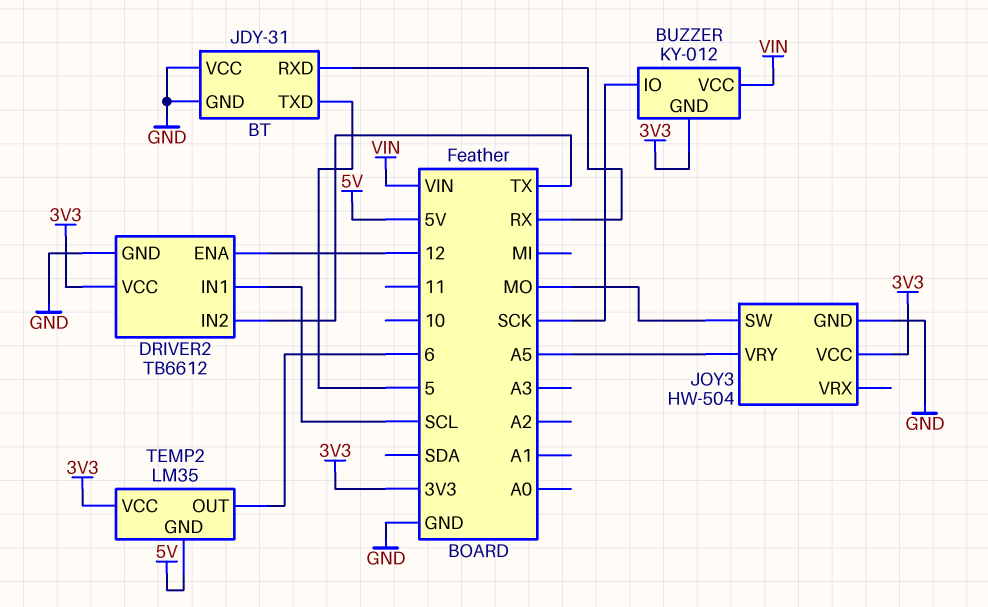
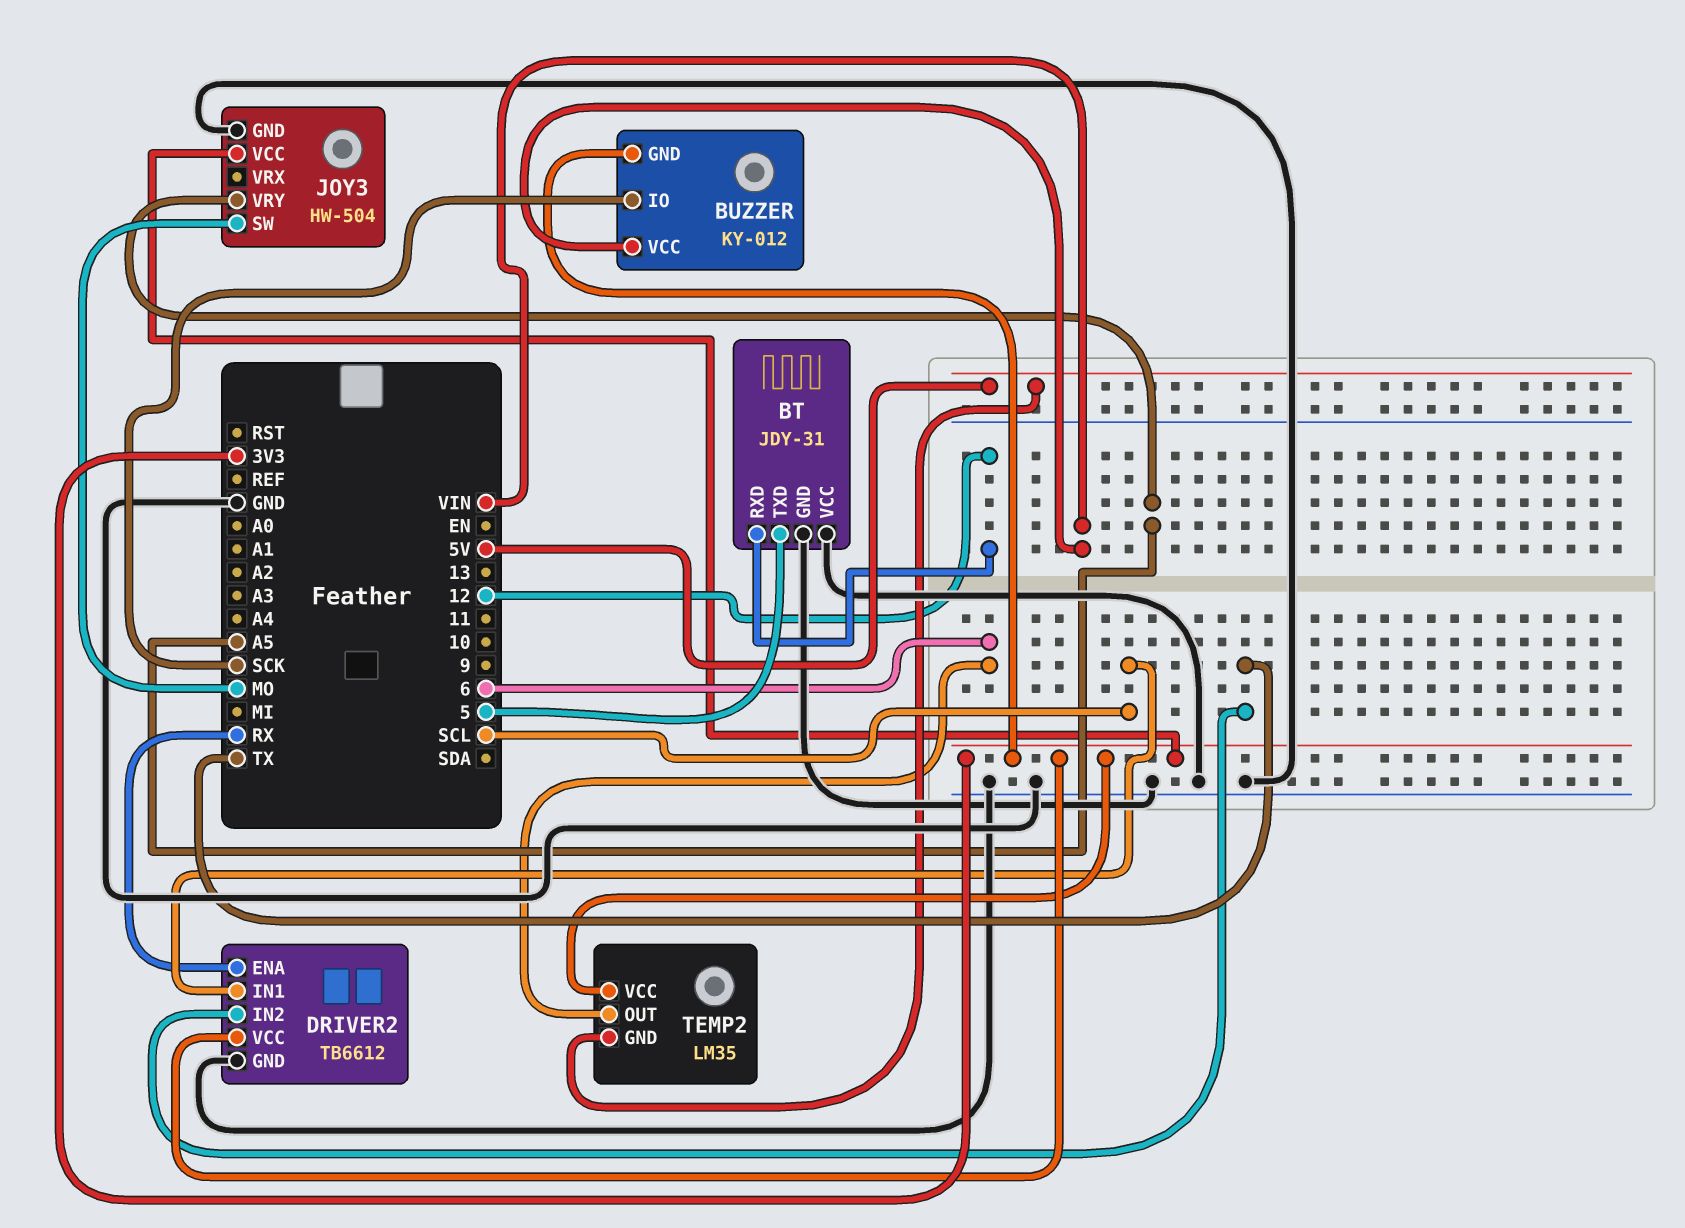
BT pin RXD: RX -> 12
DRIVER2 pin ENA: 12 -> RX

